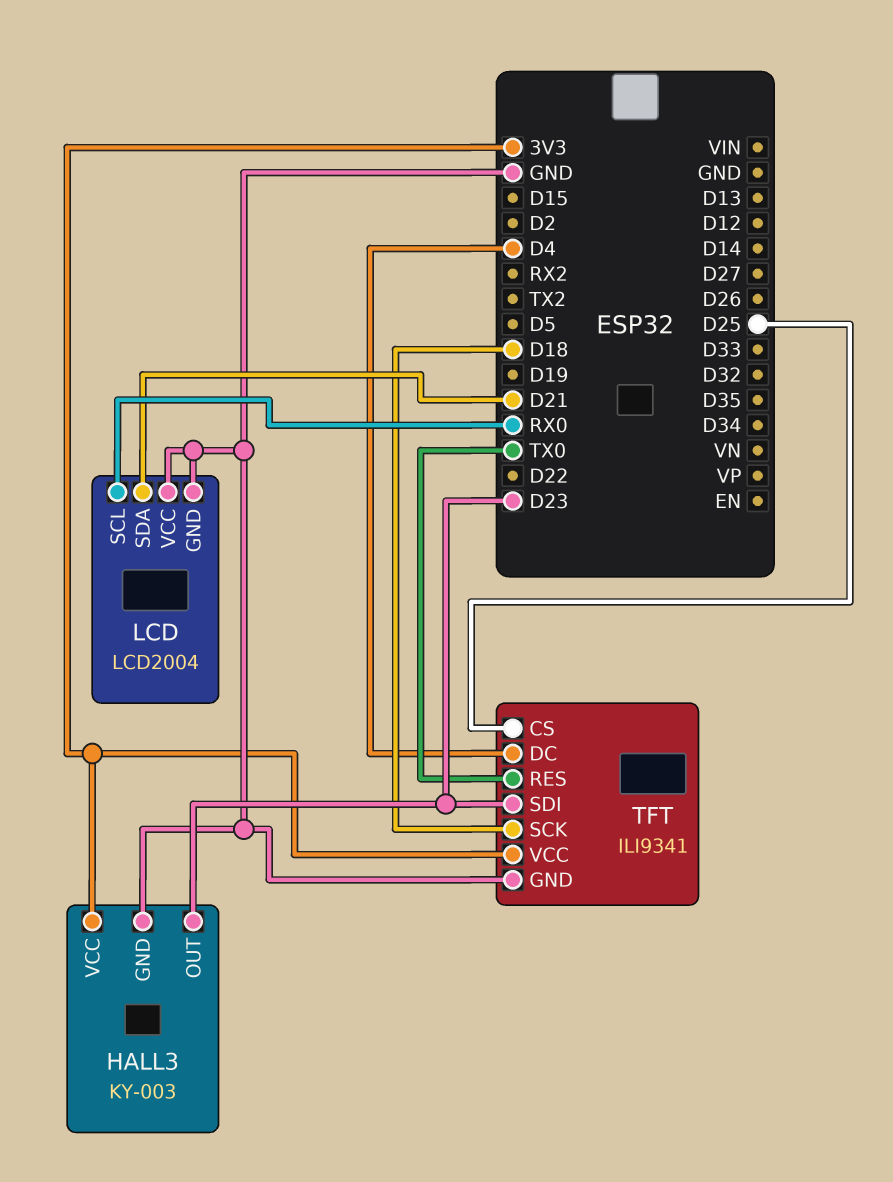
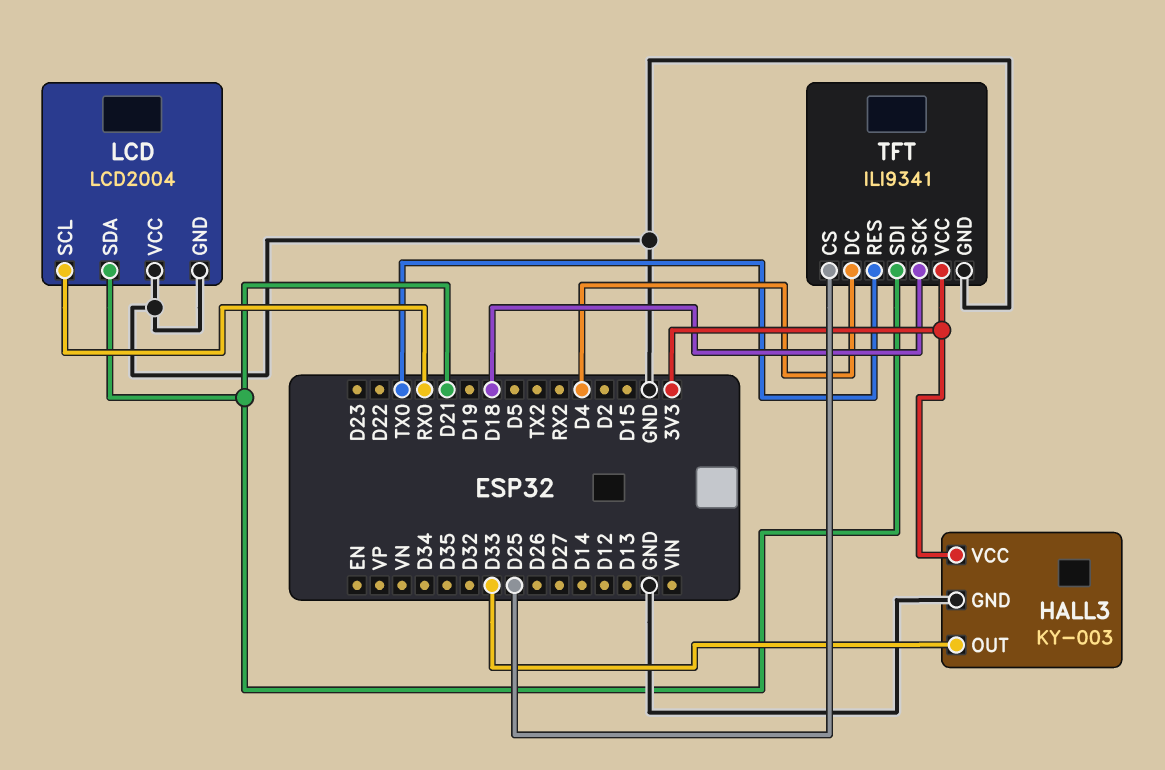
HALL3 pin OUT: D23 -> D33
TFT pin SDI: D23 -> D21

